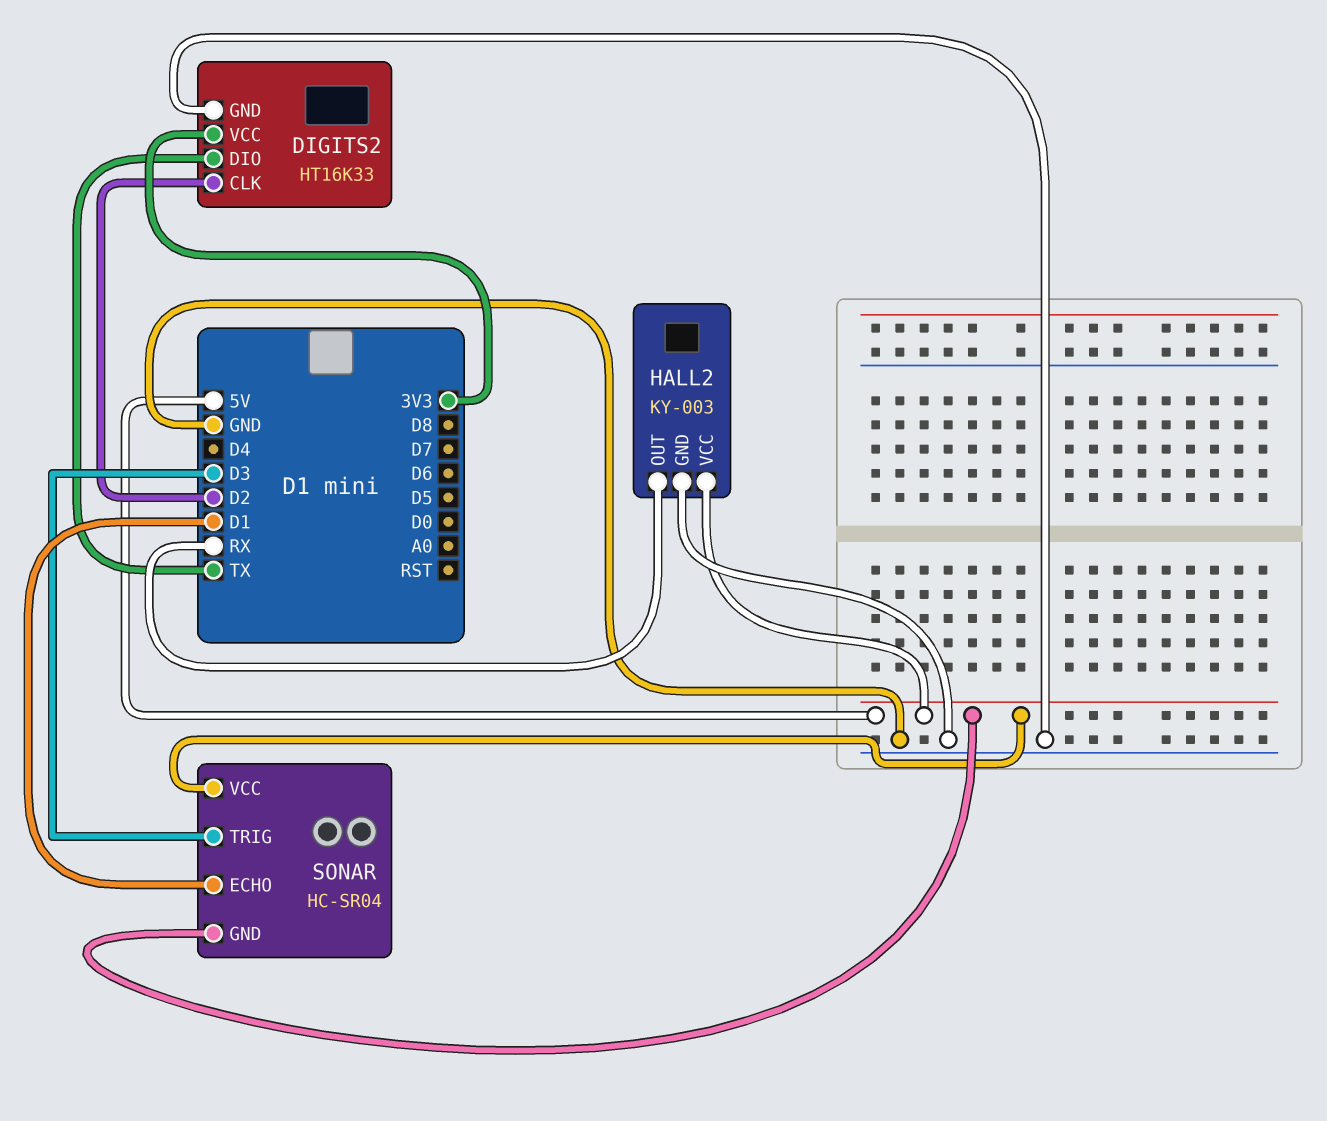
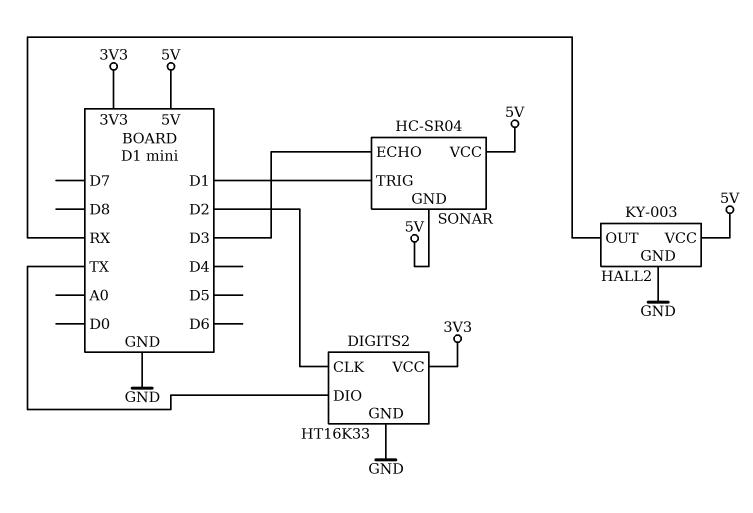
SONAR pin ECHO: D1 -> D3
SONAR pin TRIG: D3 -> D1

